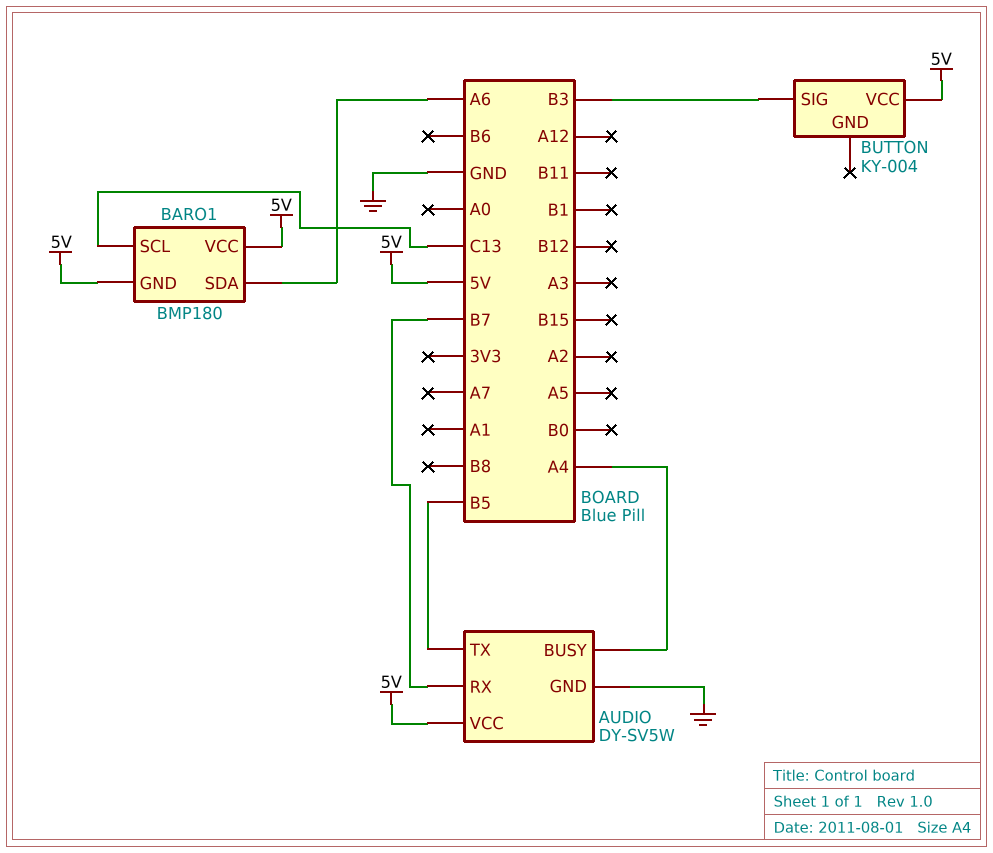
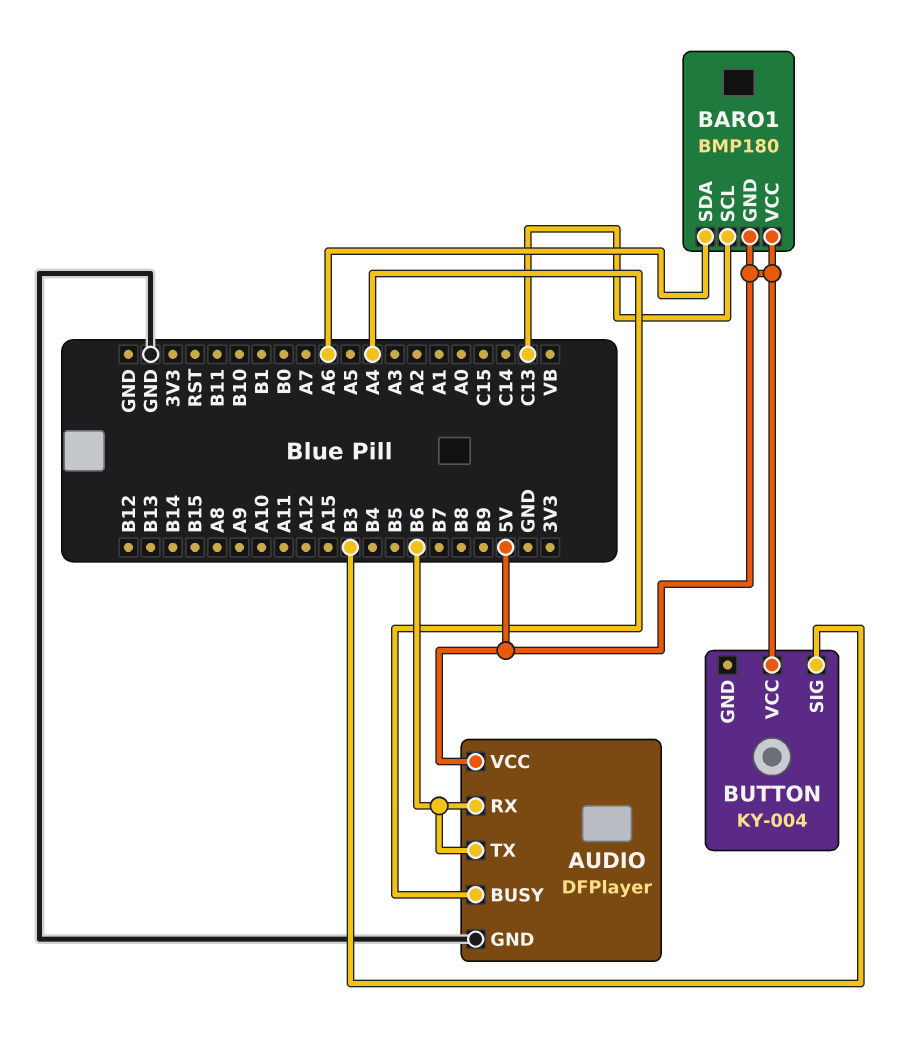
AUDIO: DY-SV5W -> DFPlayer
AUDIO pin RX: B7 -> B6
AUDIO pin TX: B5 -> B6

